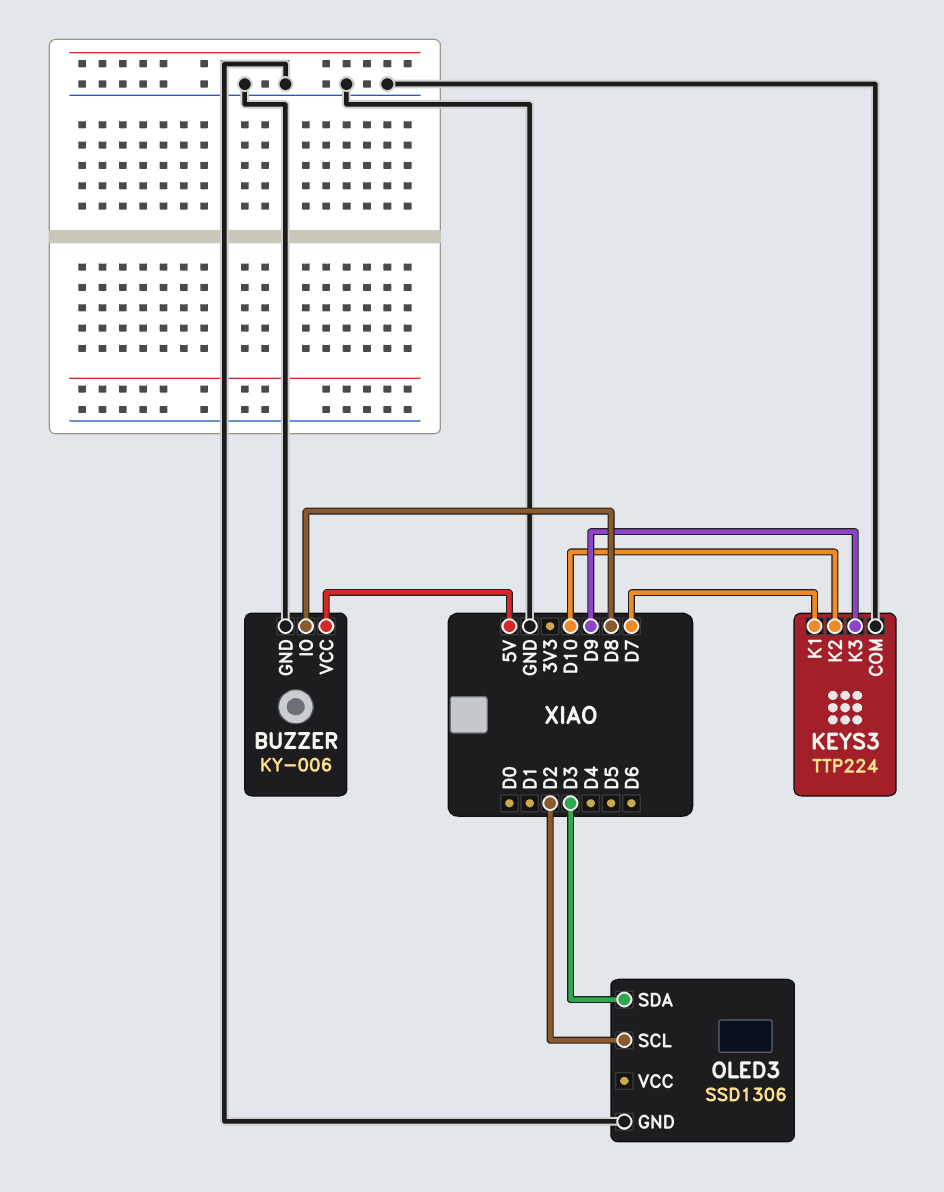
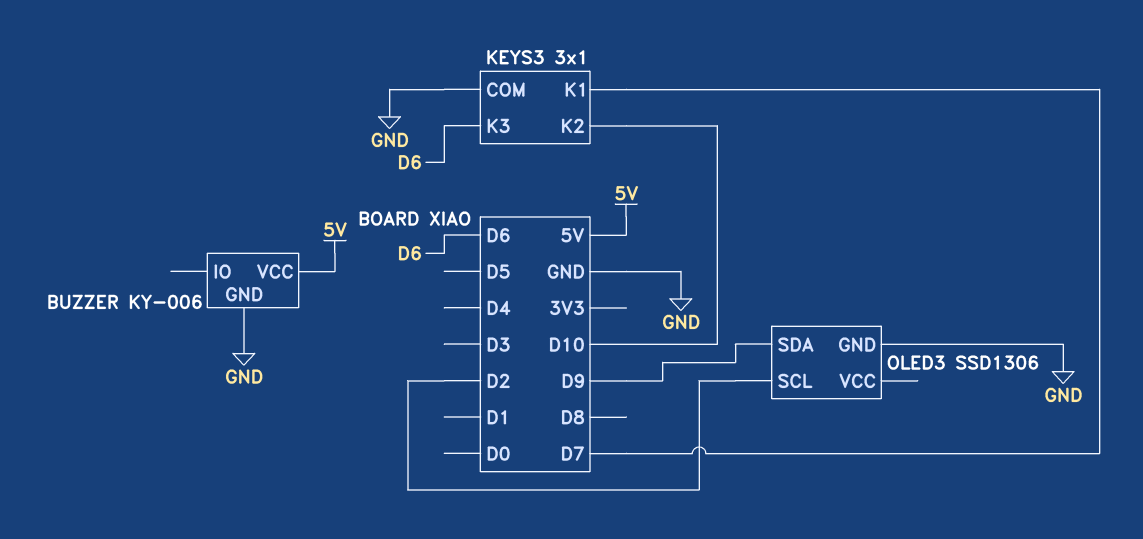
BUZZER pin IO: D8 -> none
KEYS3: TTP224 -> 3x1
KEYS3 pin K3: D9 -> D6
OLED3 pin SDA: D3 -> D9

